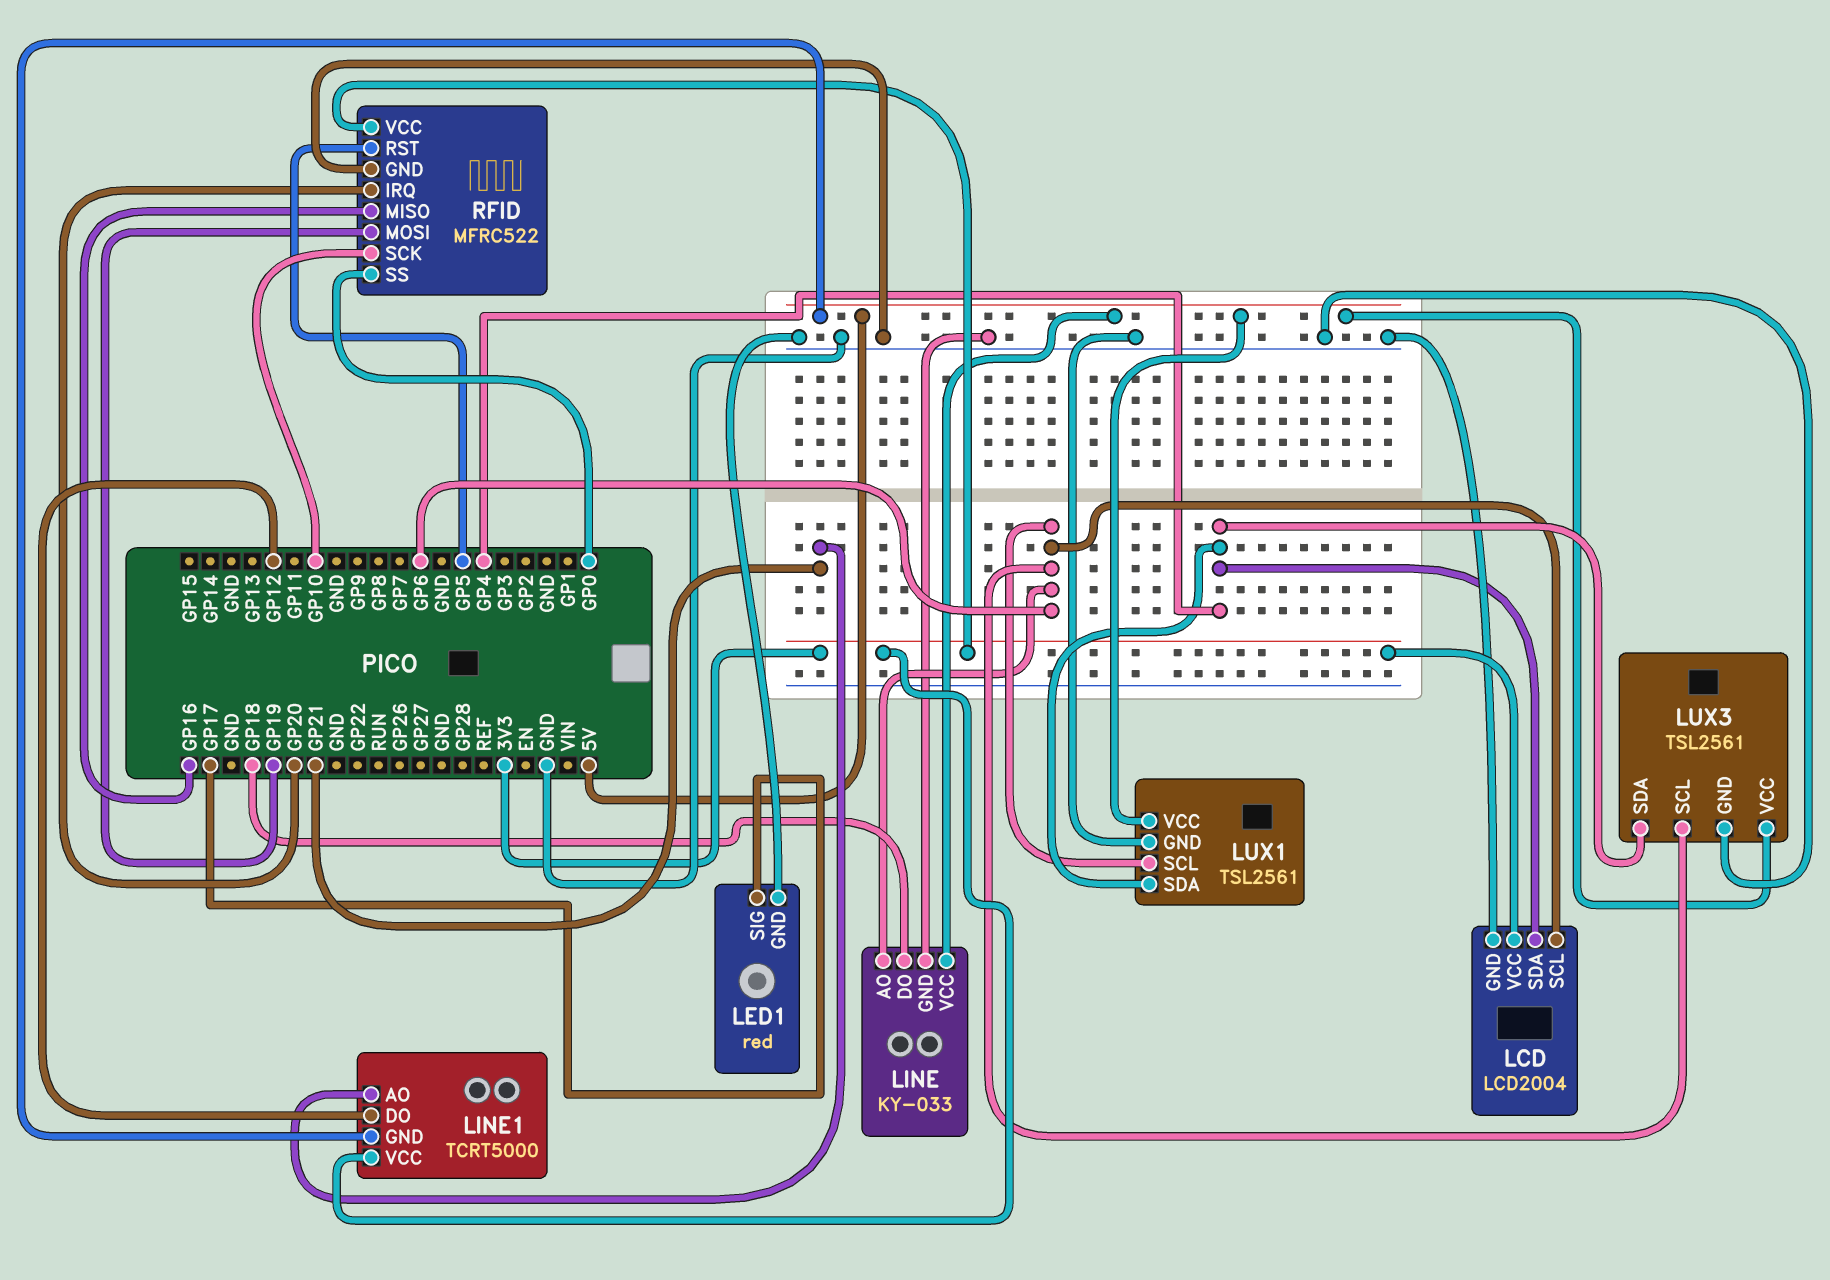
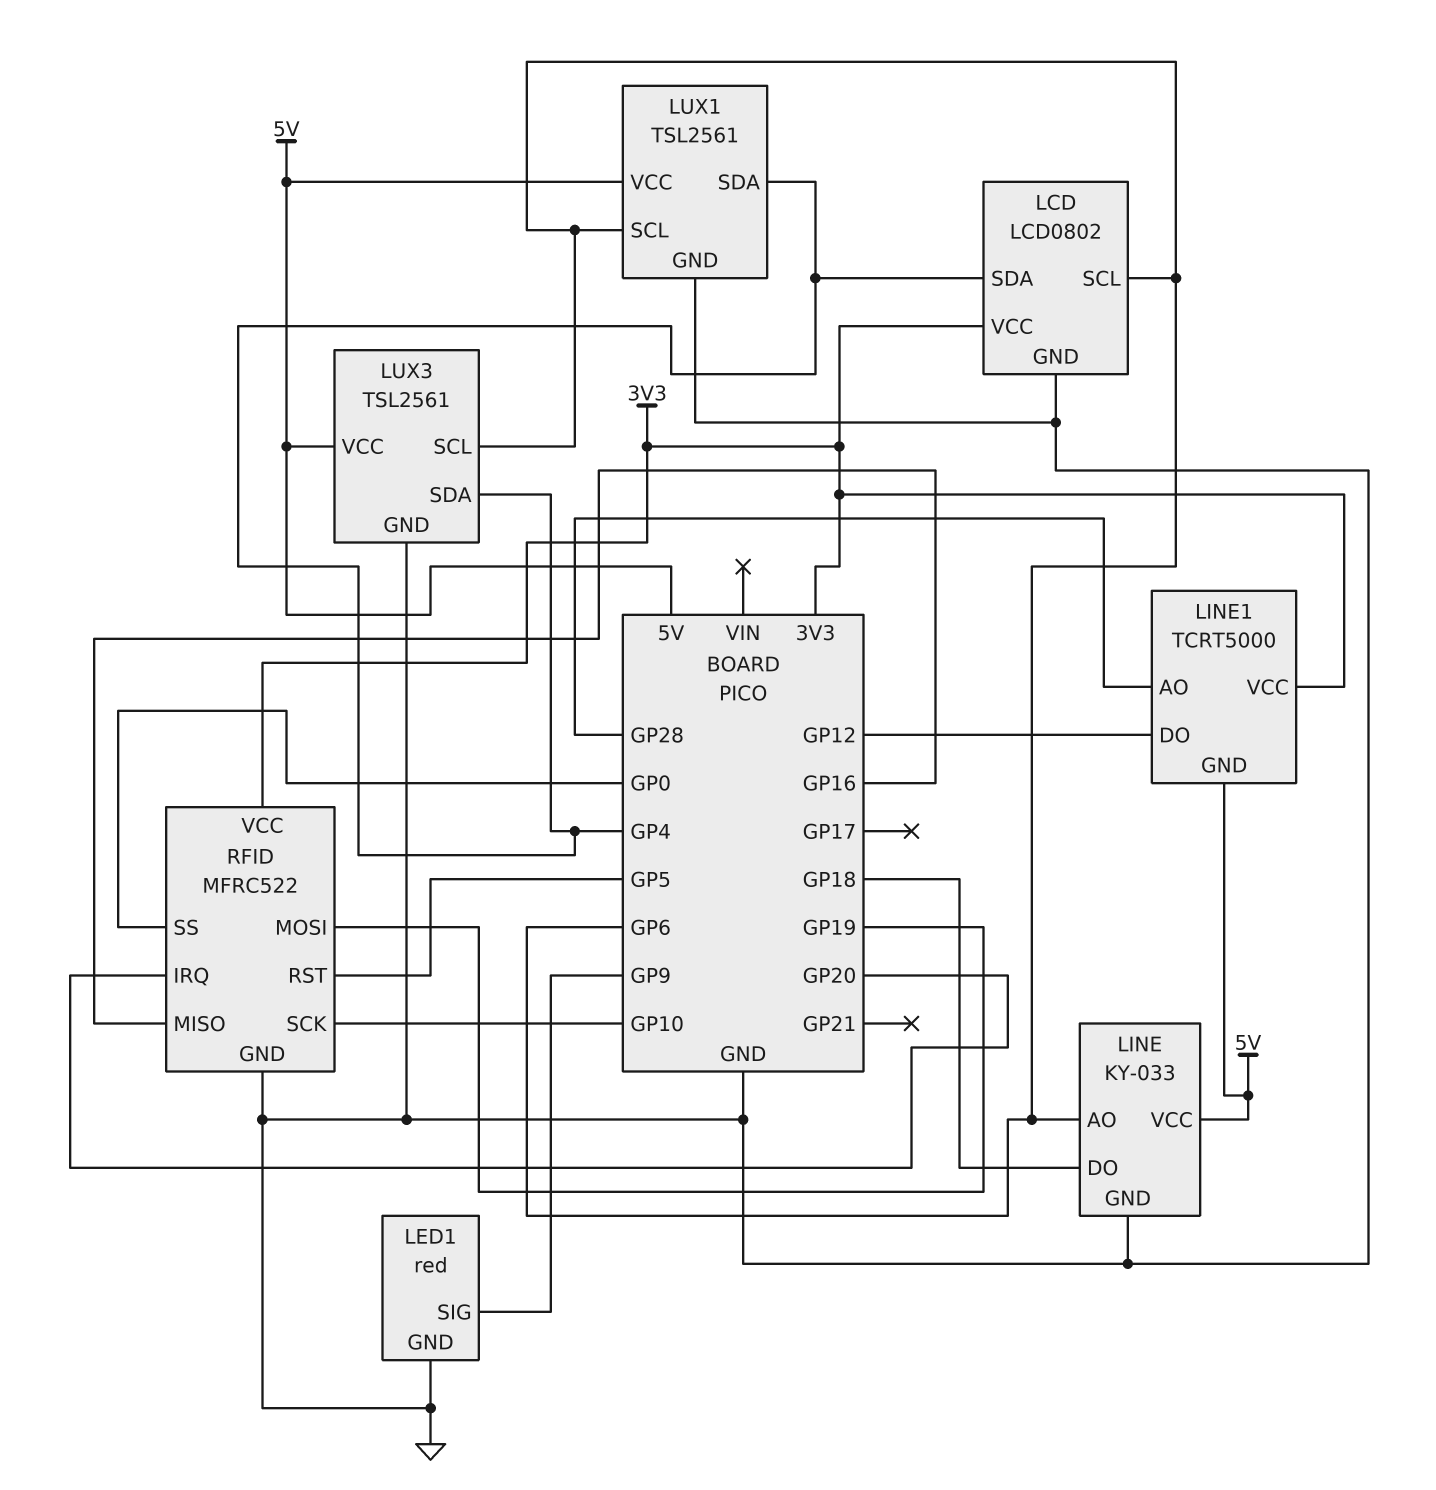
LCD: LCD2004 -> LCD0802
LED1 pin SIG: GP17 -> GP9
LINE1 pin AO: GP21 -> GP28

